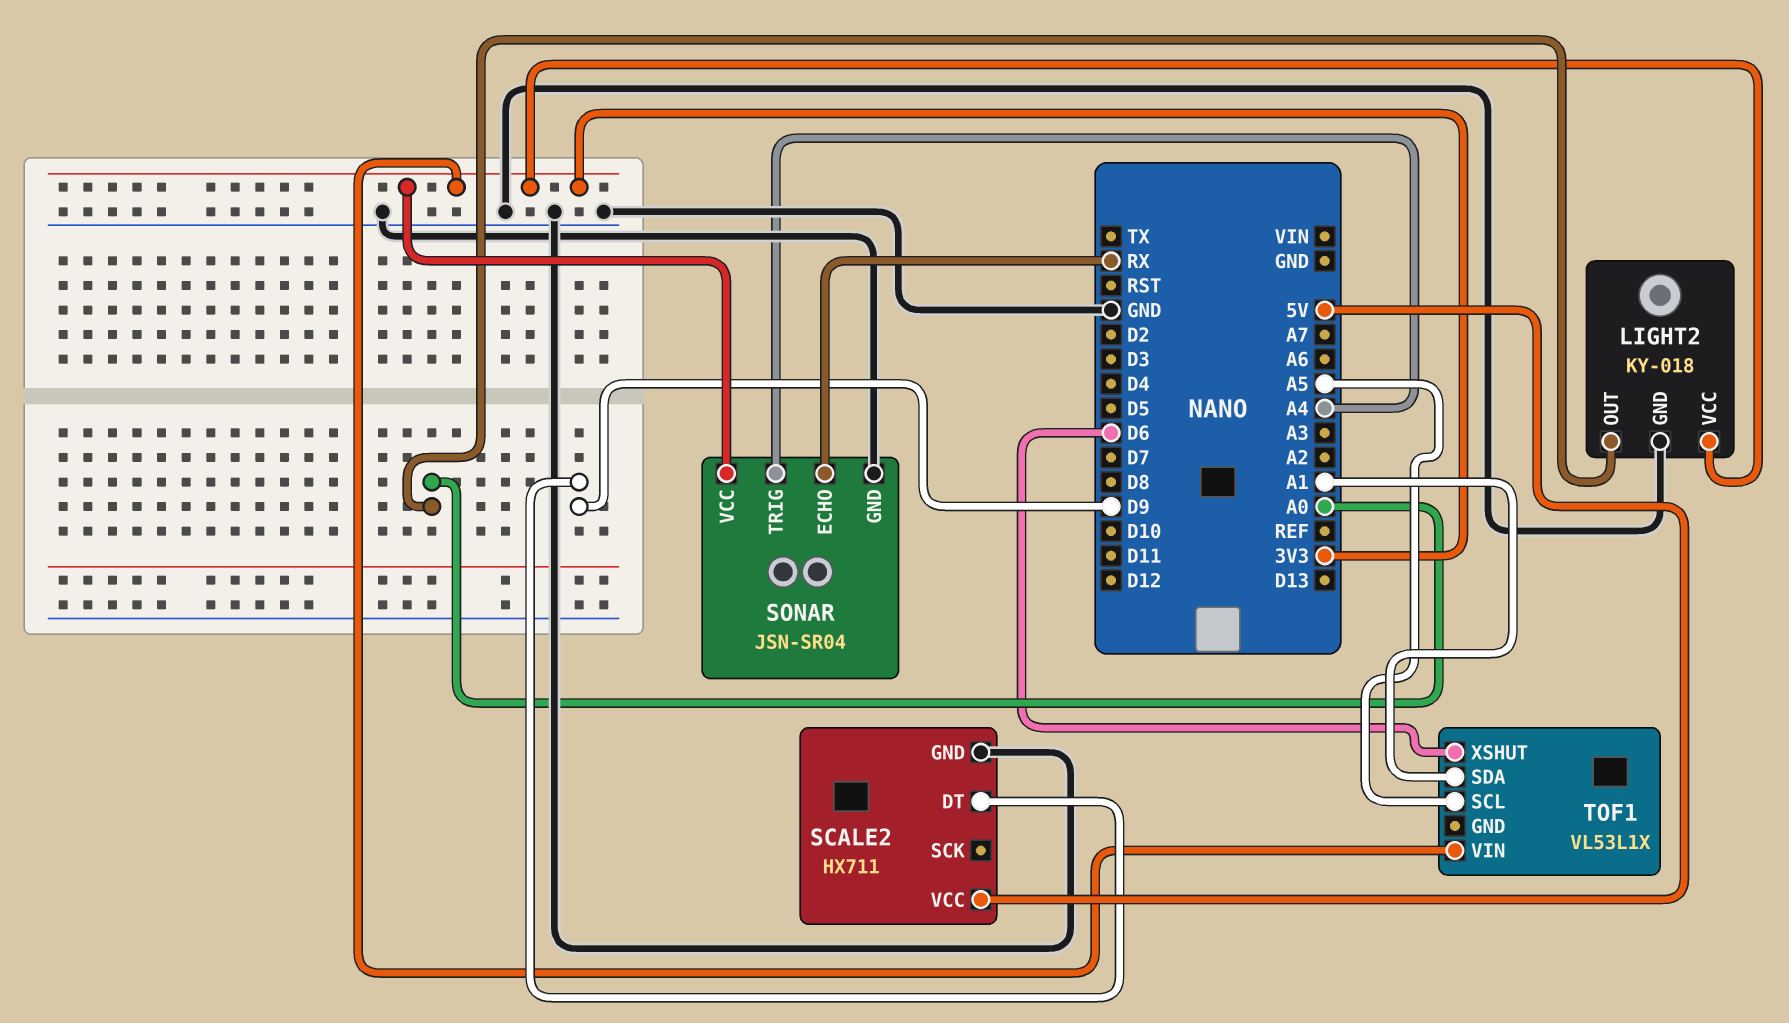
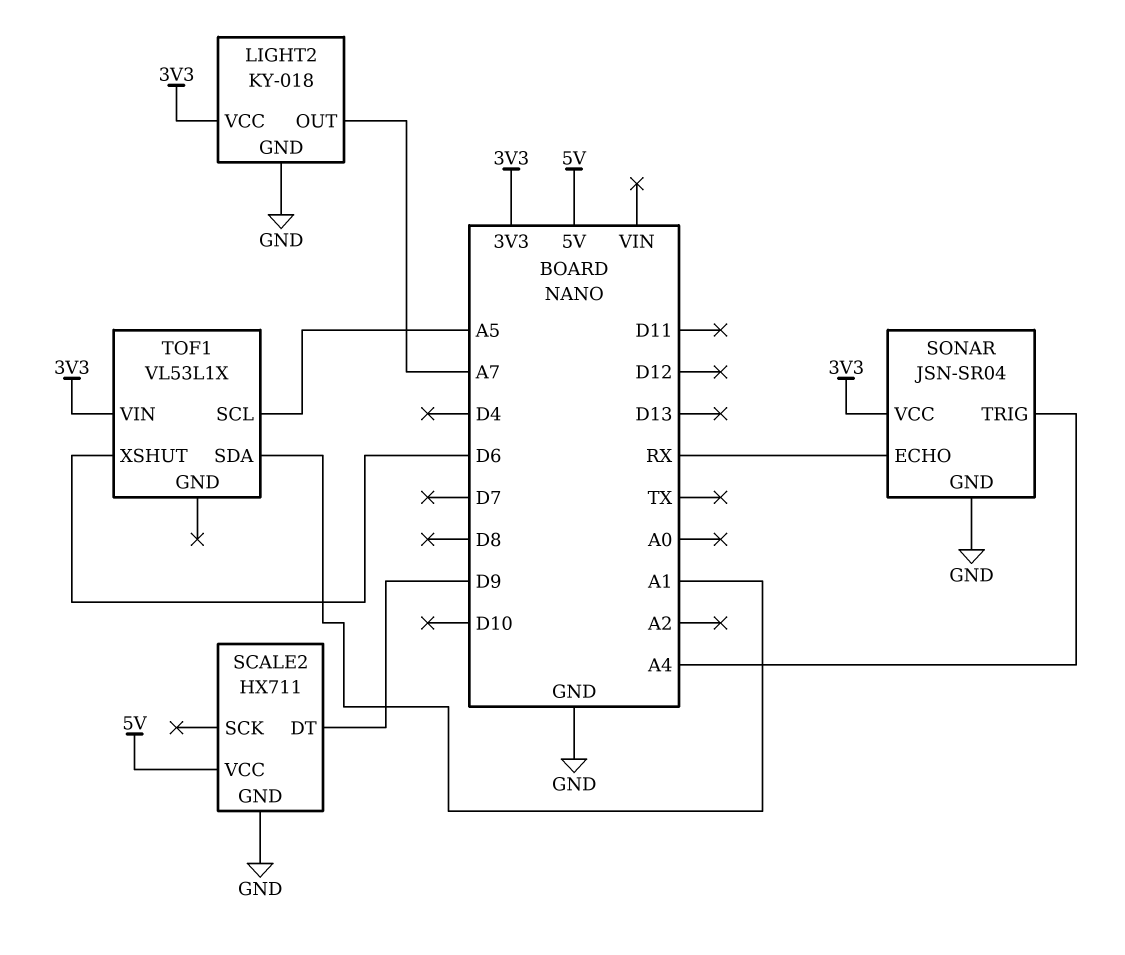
LIGHT2 pin OUT: A0 -> A7

